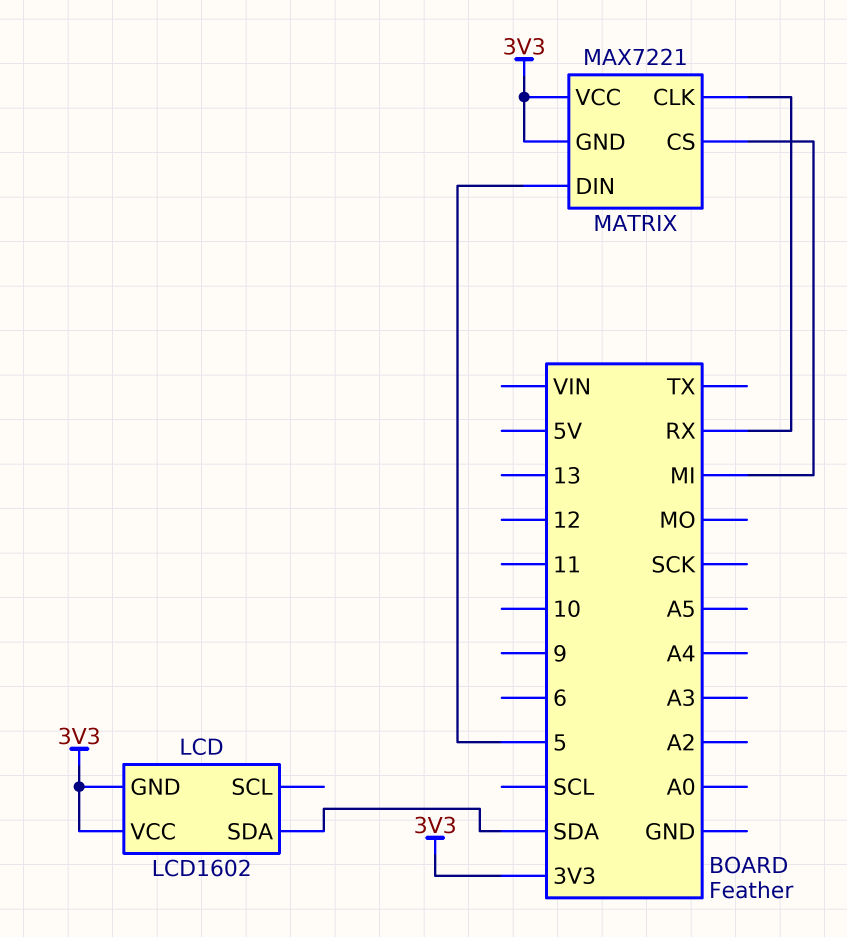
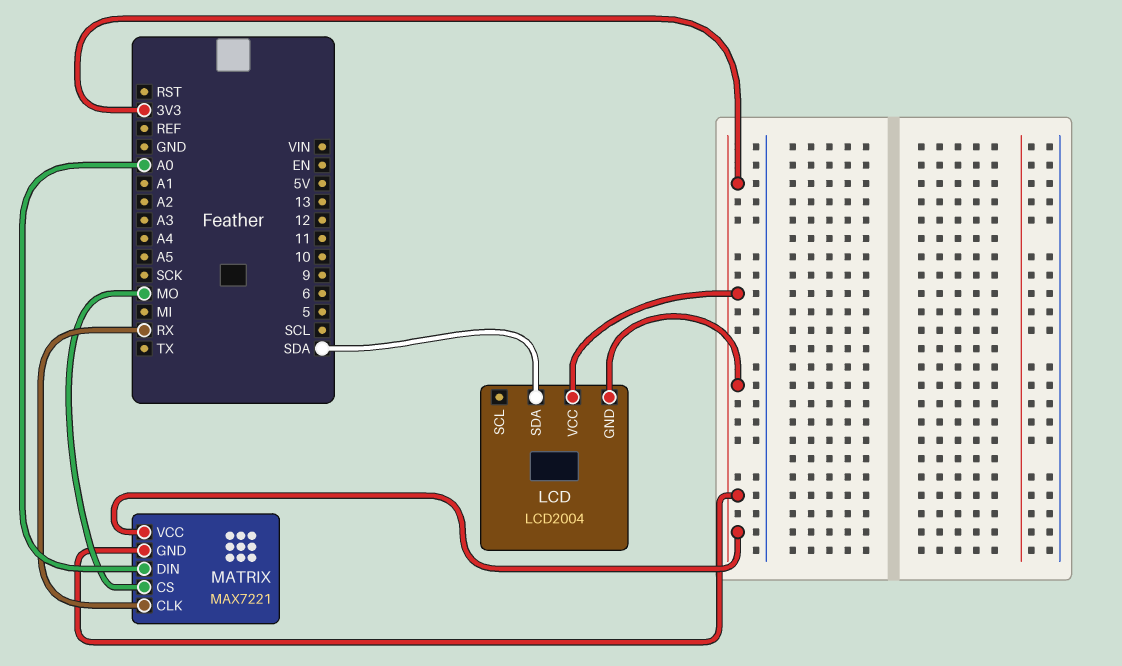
LCD: LCD1602 -> LCD2004
MATRIX pin CS: MI -> MO
MATRIX pin DIN: 5 -> A0

